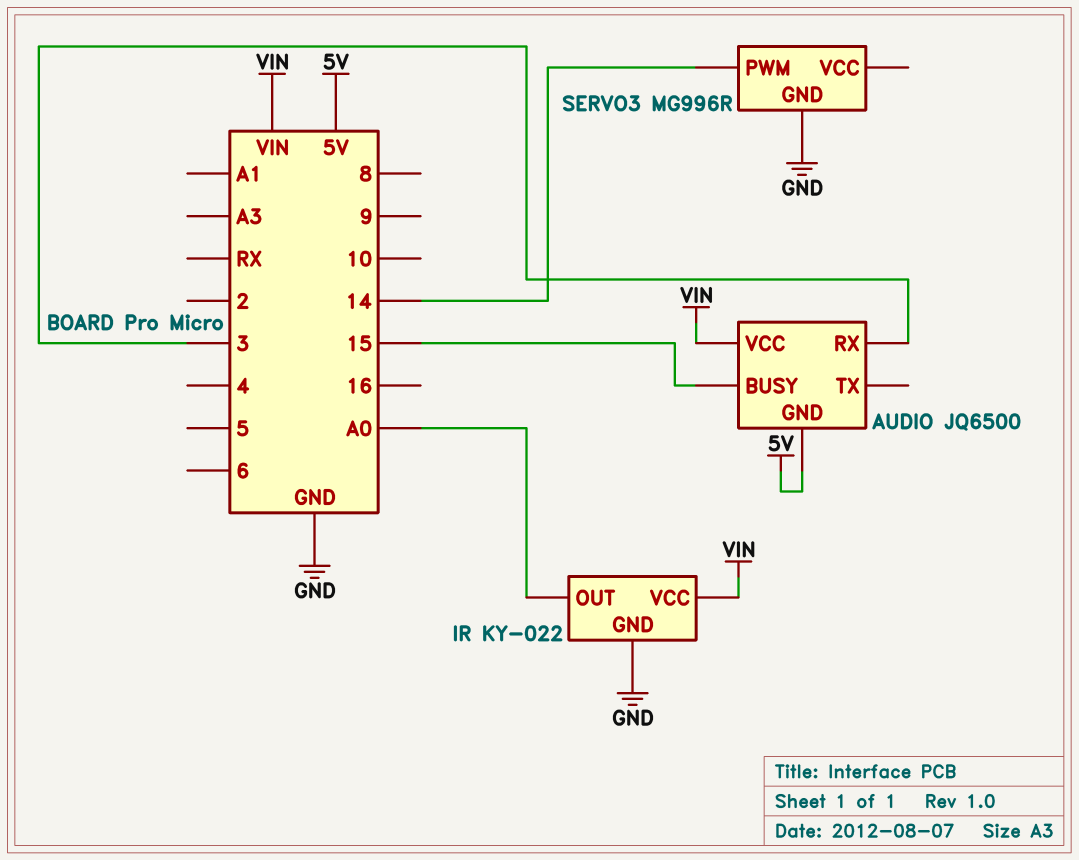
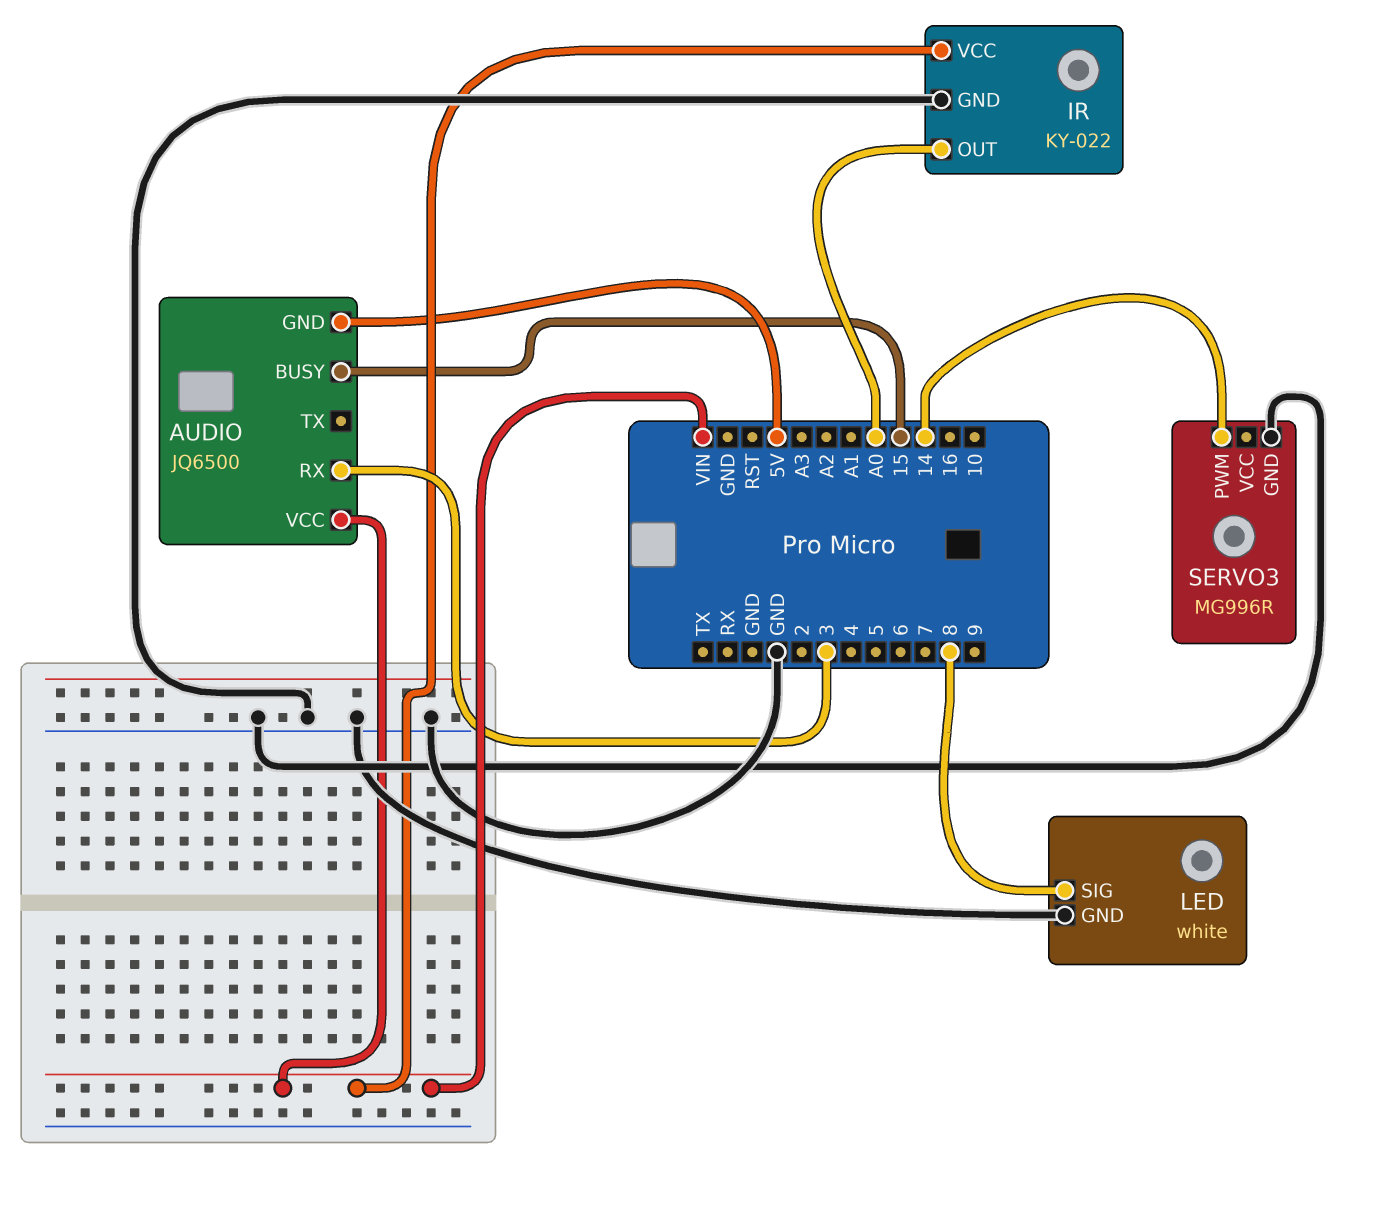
LED: none -> white
LED pin GND: none -> GND
LED pin SIG: none -> 8

